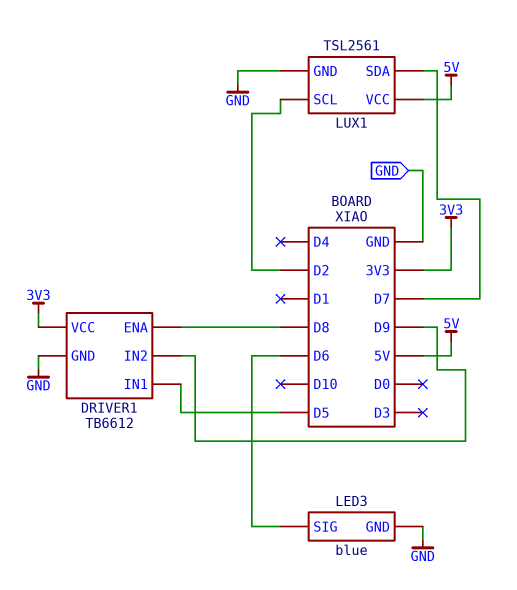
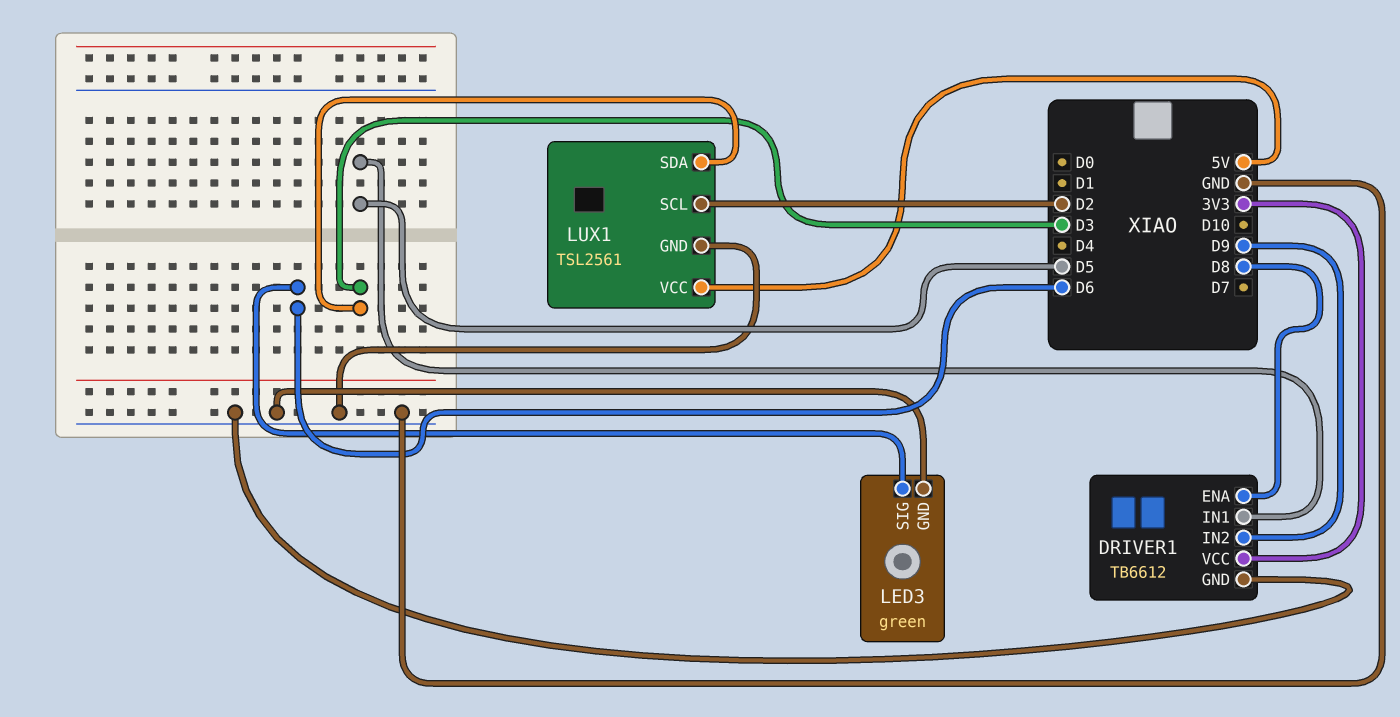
LED3: blue -> green
LUX1 pin SDA: D7 -> D3

